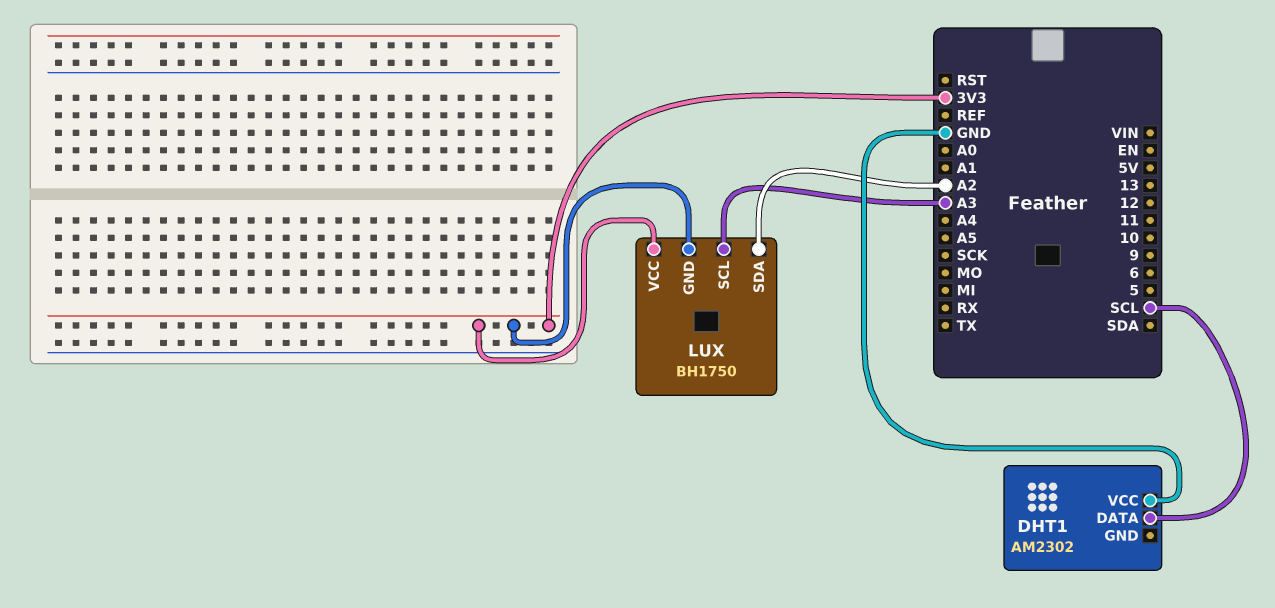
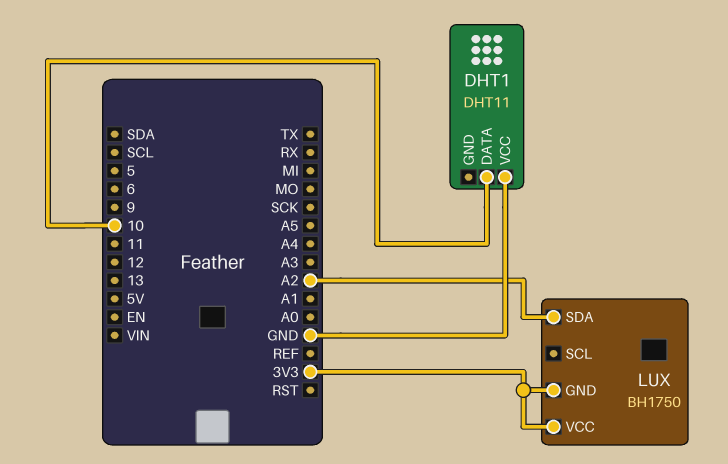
DHT1: AM2302 -> DHT11
DHT1 pin DATA: SCL -> 10
LUX pin SCL: A3 -> none

